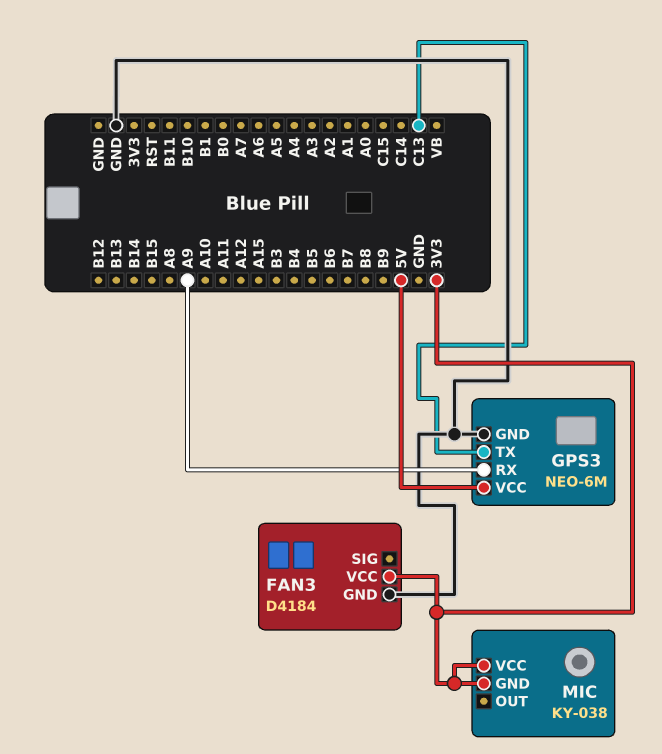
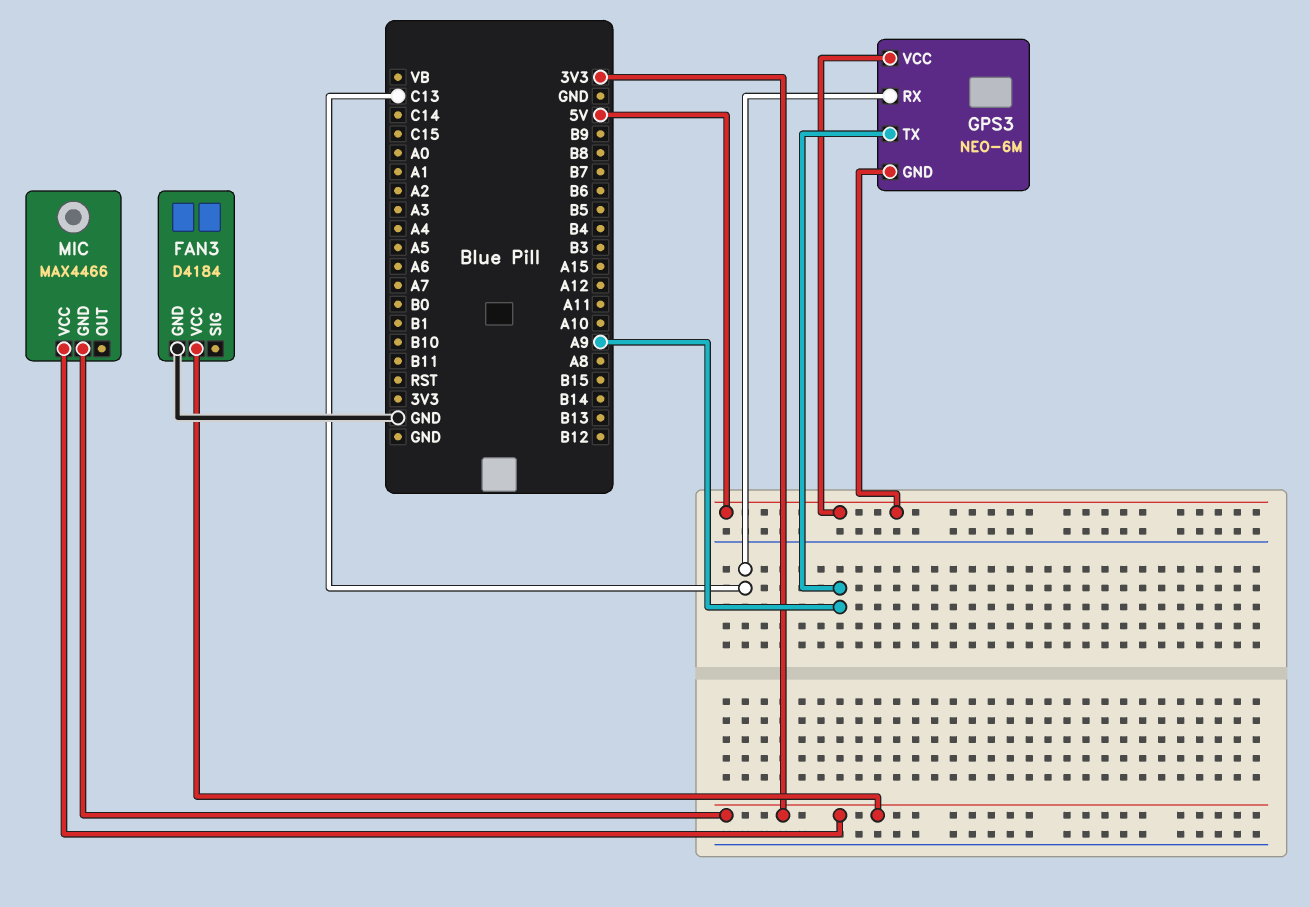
GPS3 pin GND: GND -> 5V
GPS3 pin RX: A9 -> C13
GPS3 pin TX: C13 -> A9
MIC: KY-038 -> MAX4466

